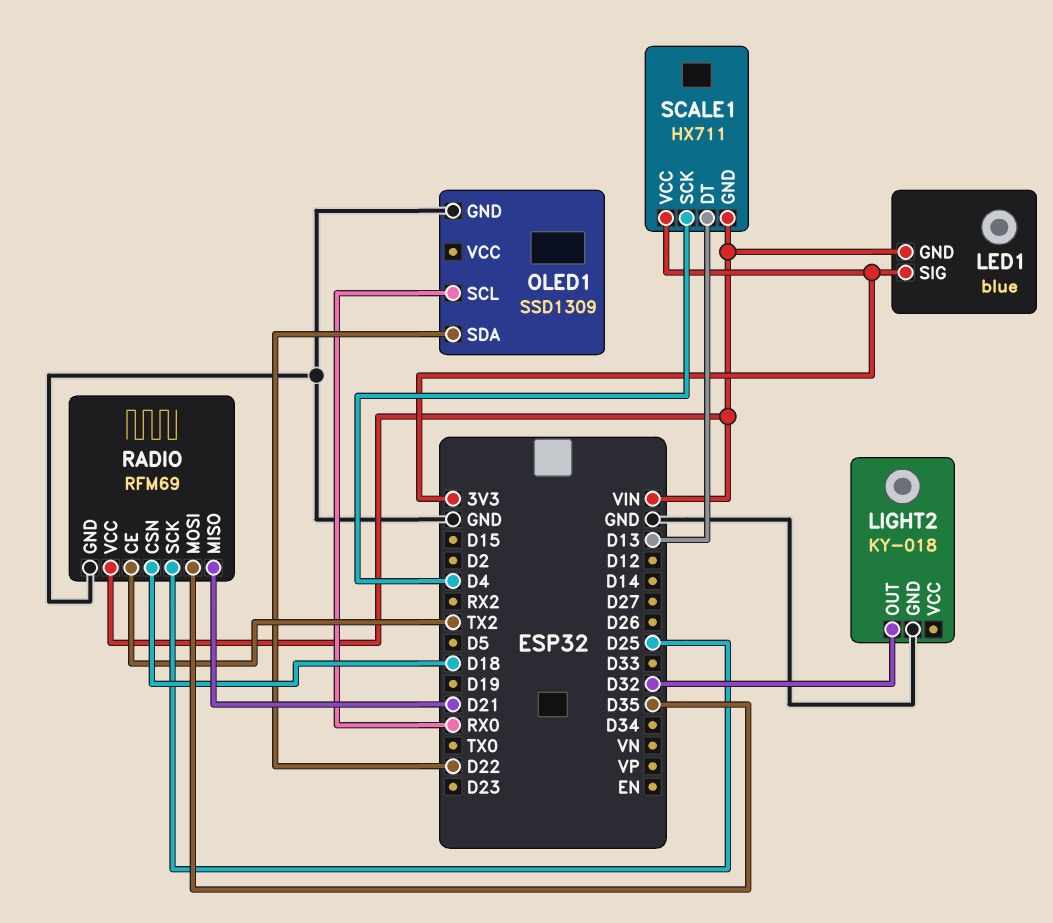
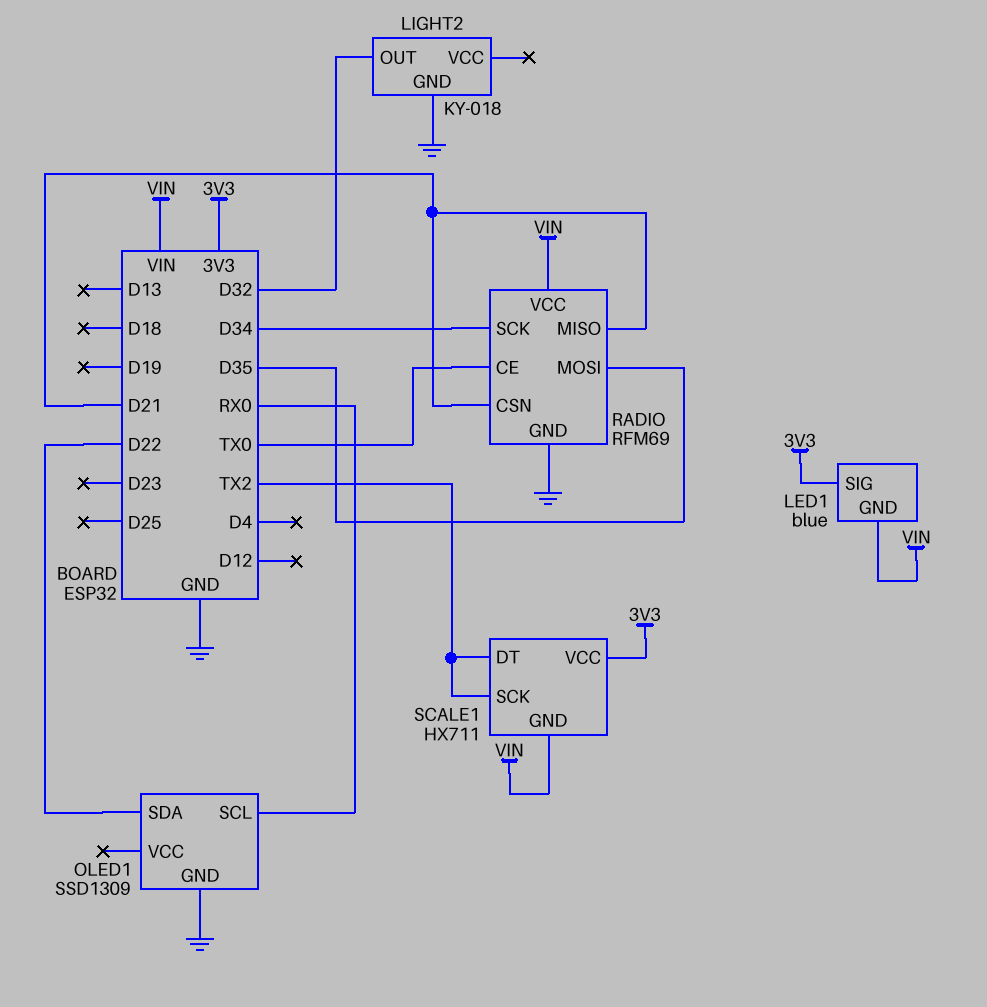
RADIO pin CE: TX2 -> TX0
RADIO pin CSN: D18 -> D21
RADIO pin SCK: D25 -> D34
SCALE1 pin DT: D13 -> TX2
SCALE1 pin SCK: D4 -> TX2

